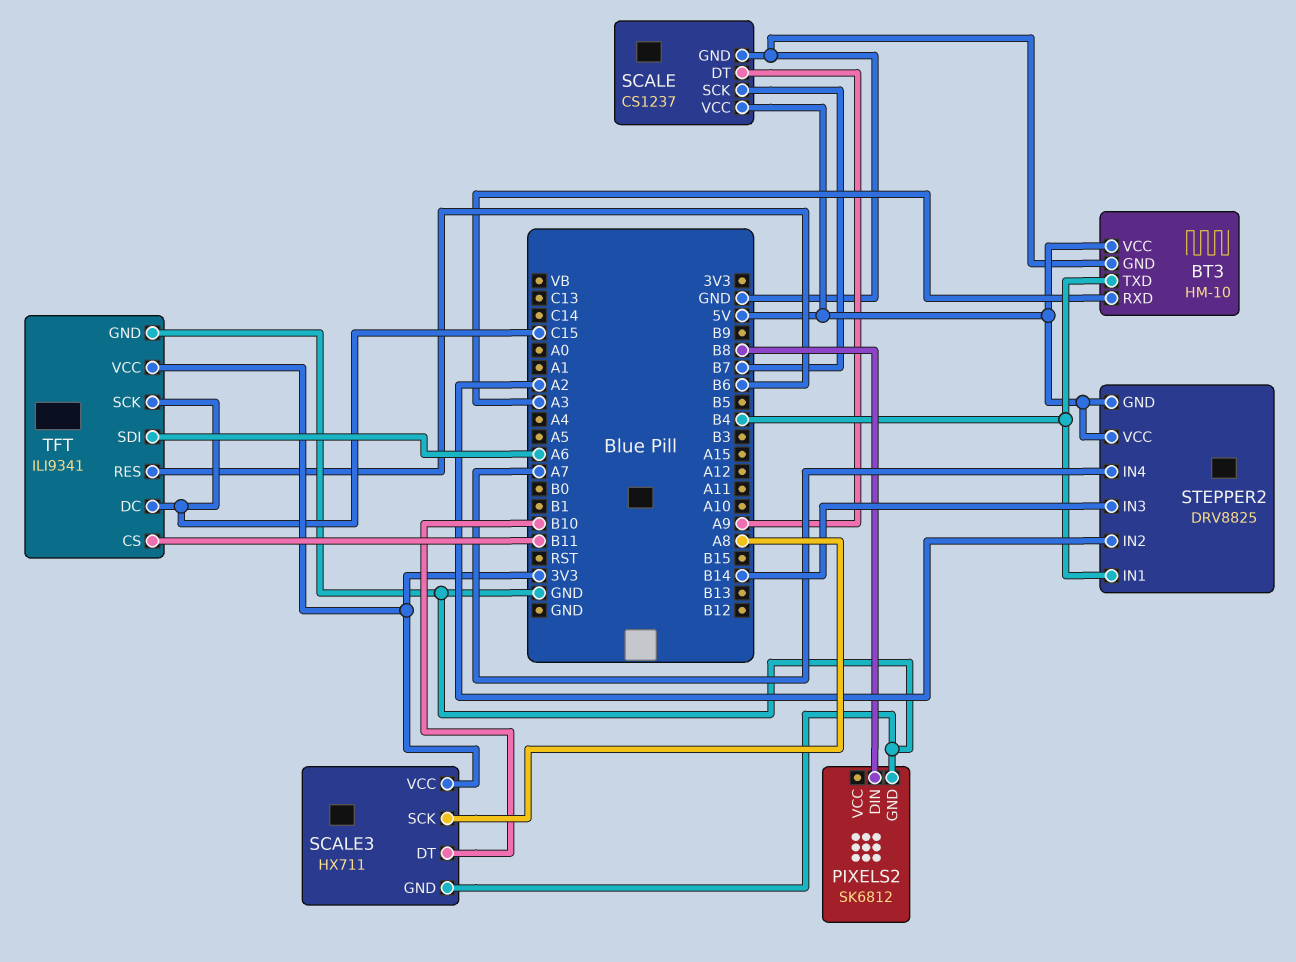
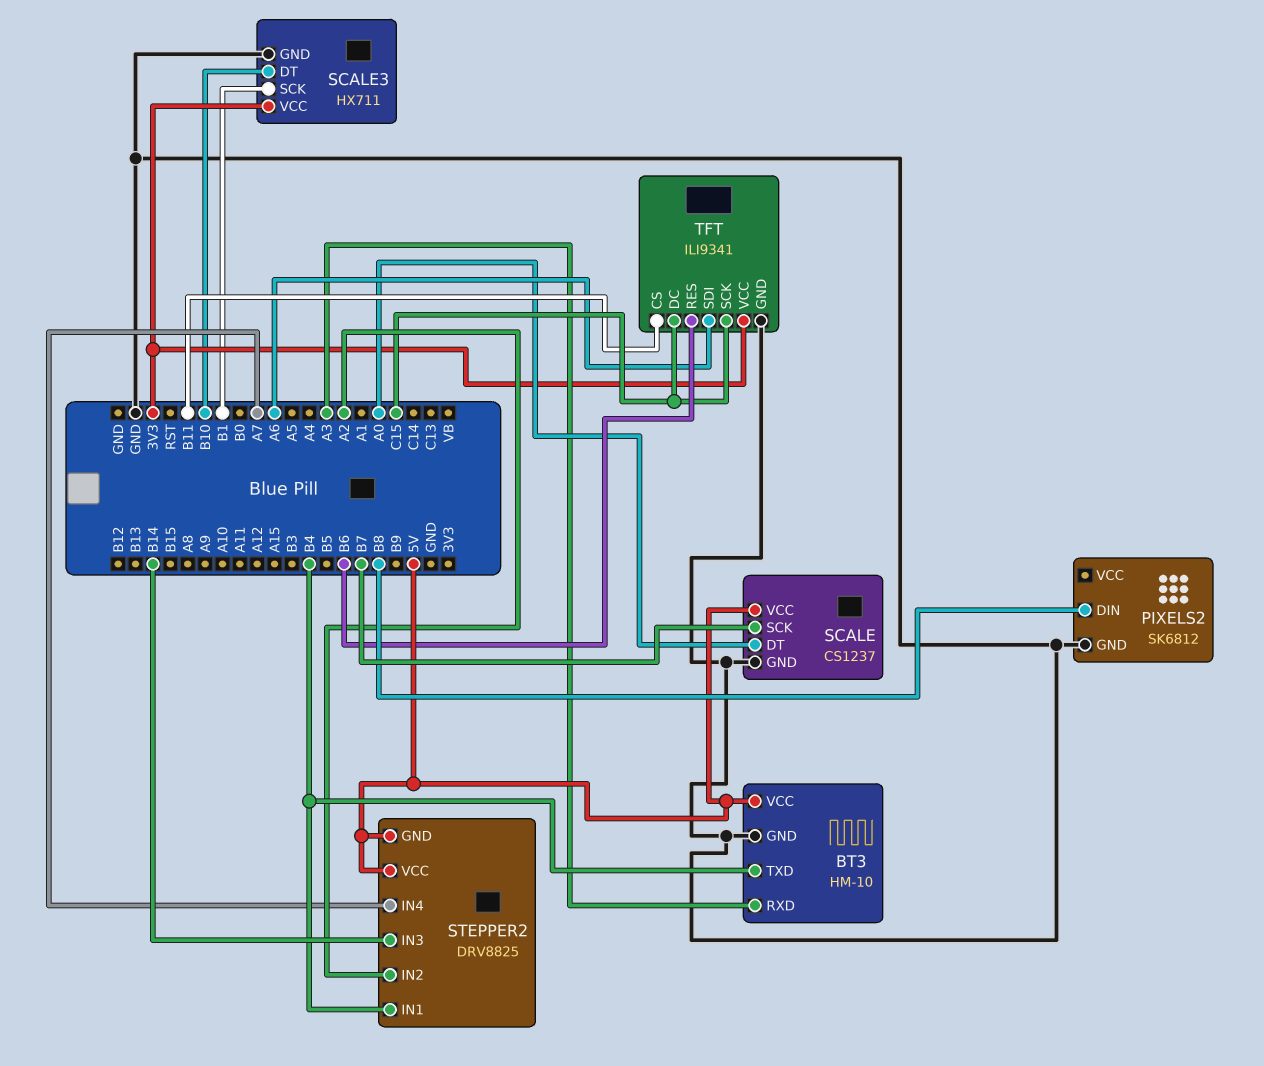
SCALE pin DT: A9 -> A0
SCALE3 pin SCK: A8 -> B1

